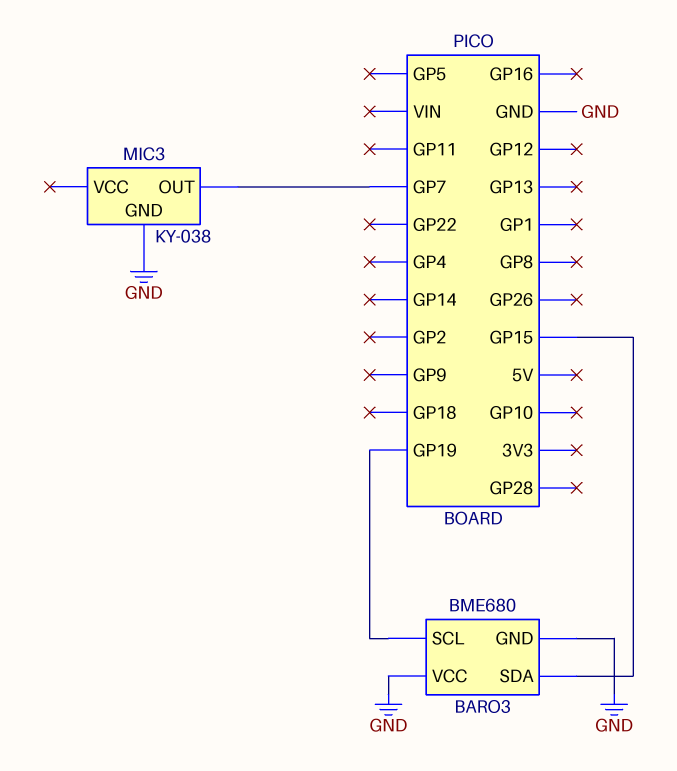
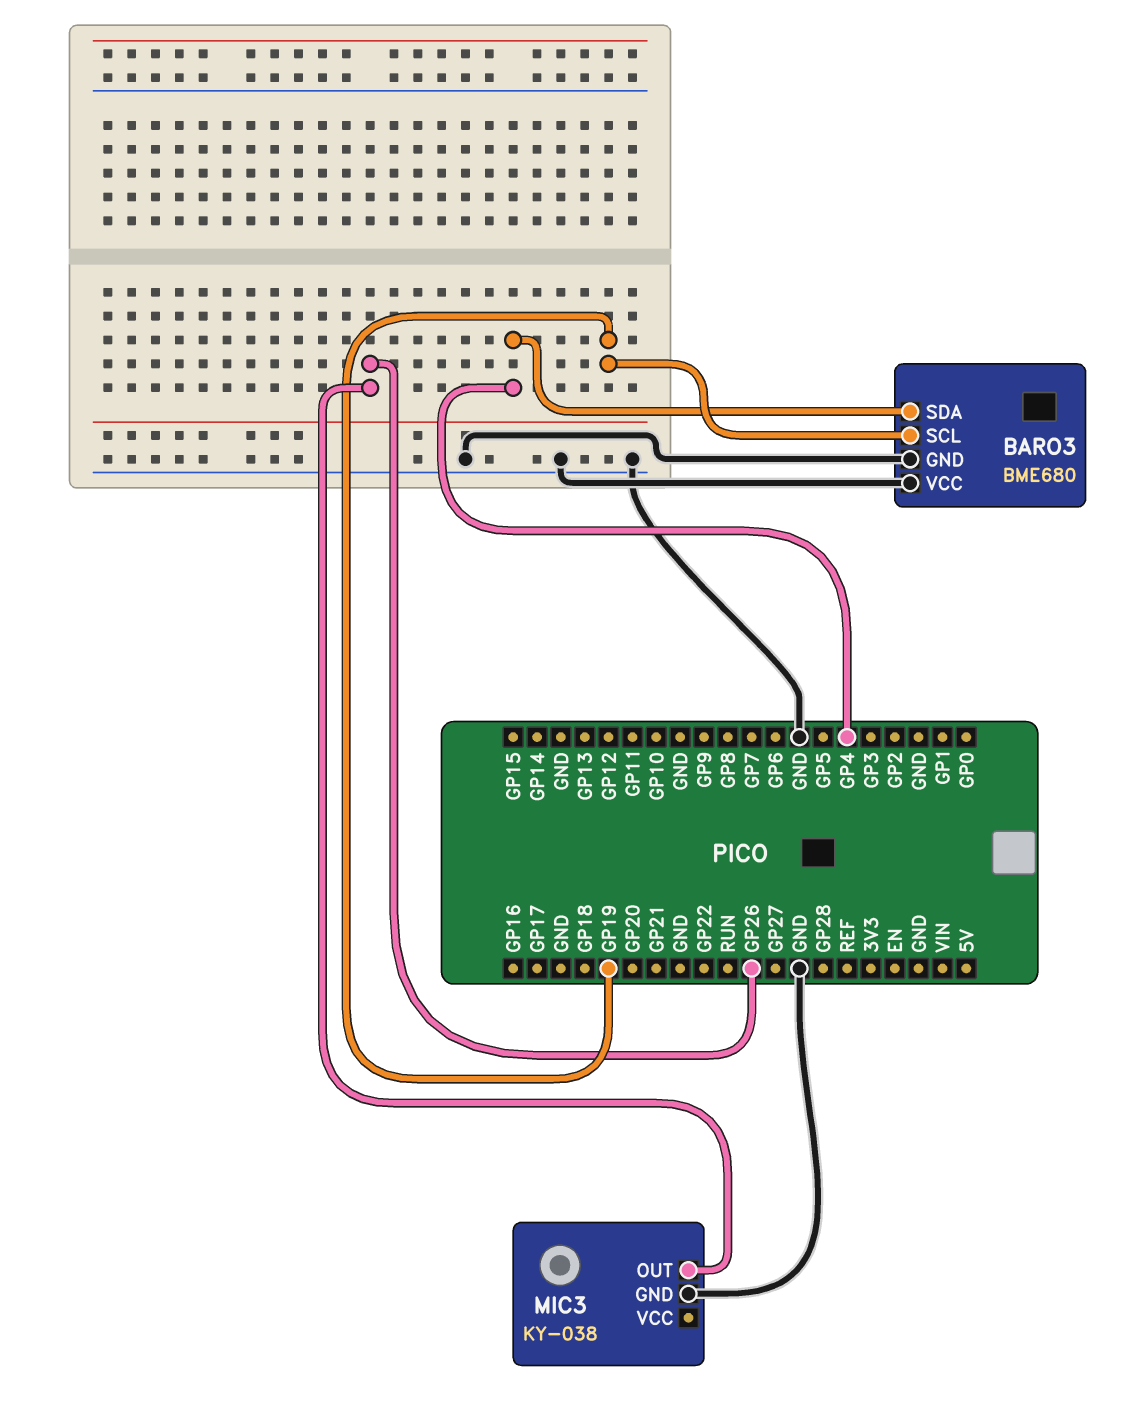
BARO3 pin SDA: GP15 -> GP4
MIC3 pin OUT: GP7 -> GP26

